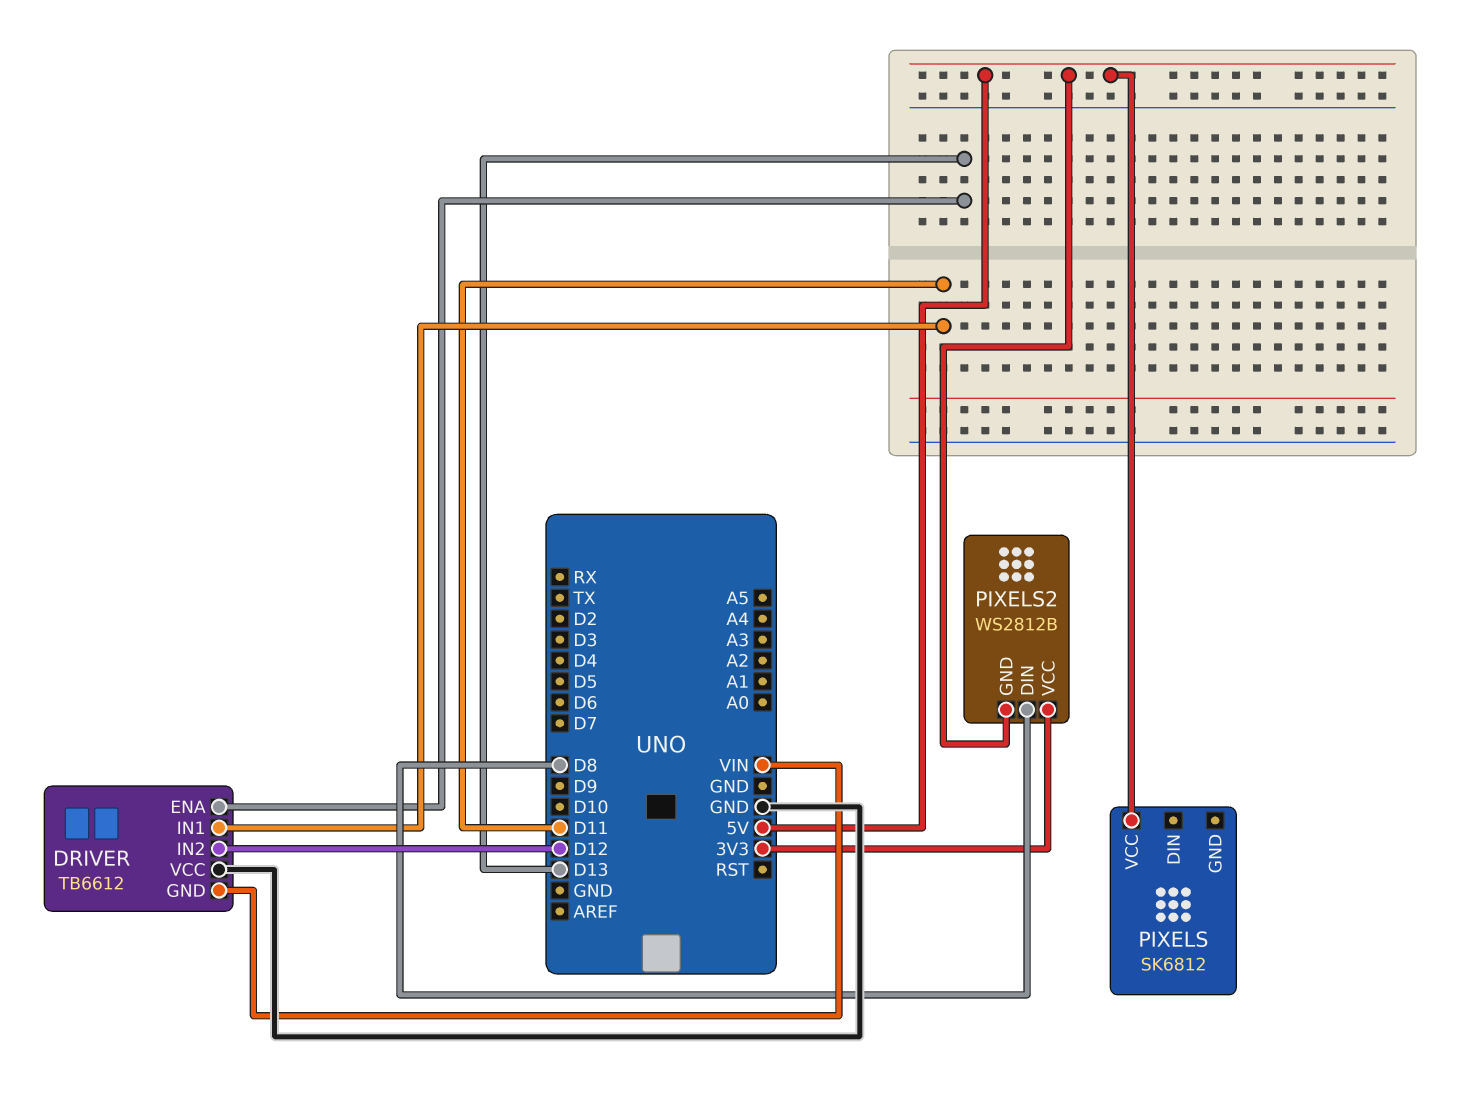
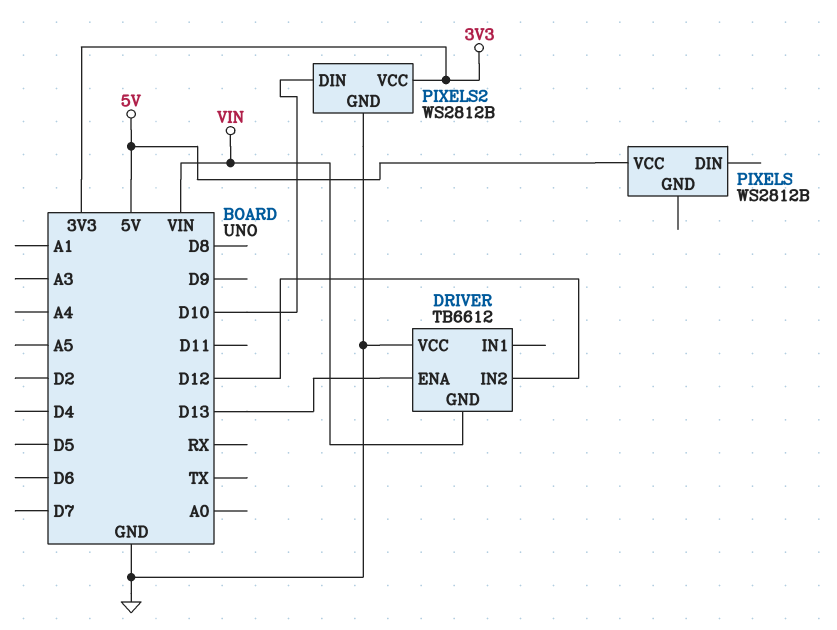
DRIVER pin IN1: D11 -> none
PIXELS: SK6812 -> WS2812B
PIXELS2 pin DIN: D8 -> D10
PIXELS2 pin GND: 5V -> GND

